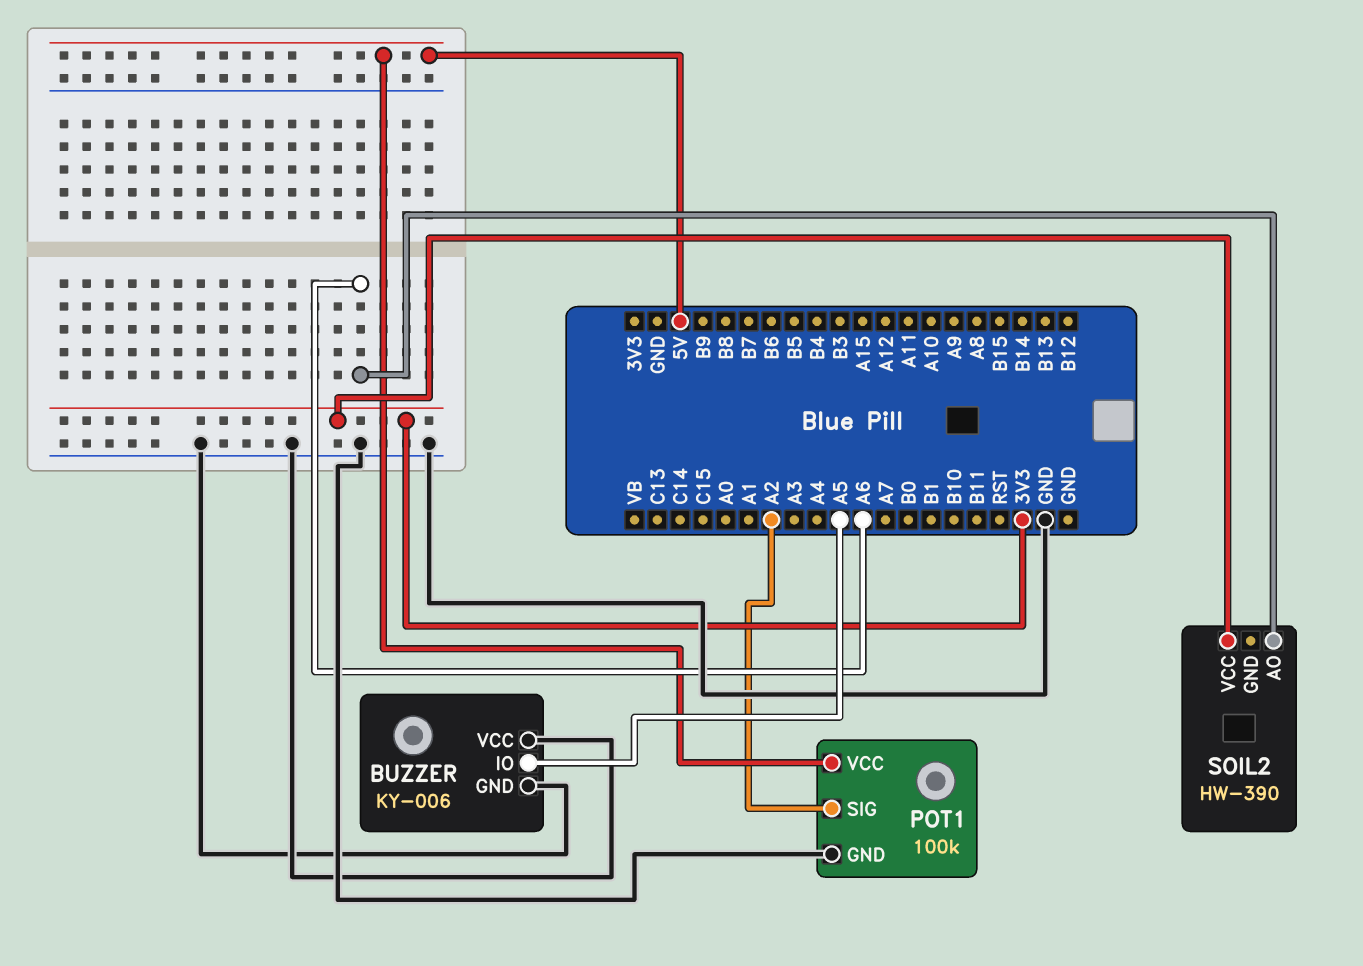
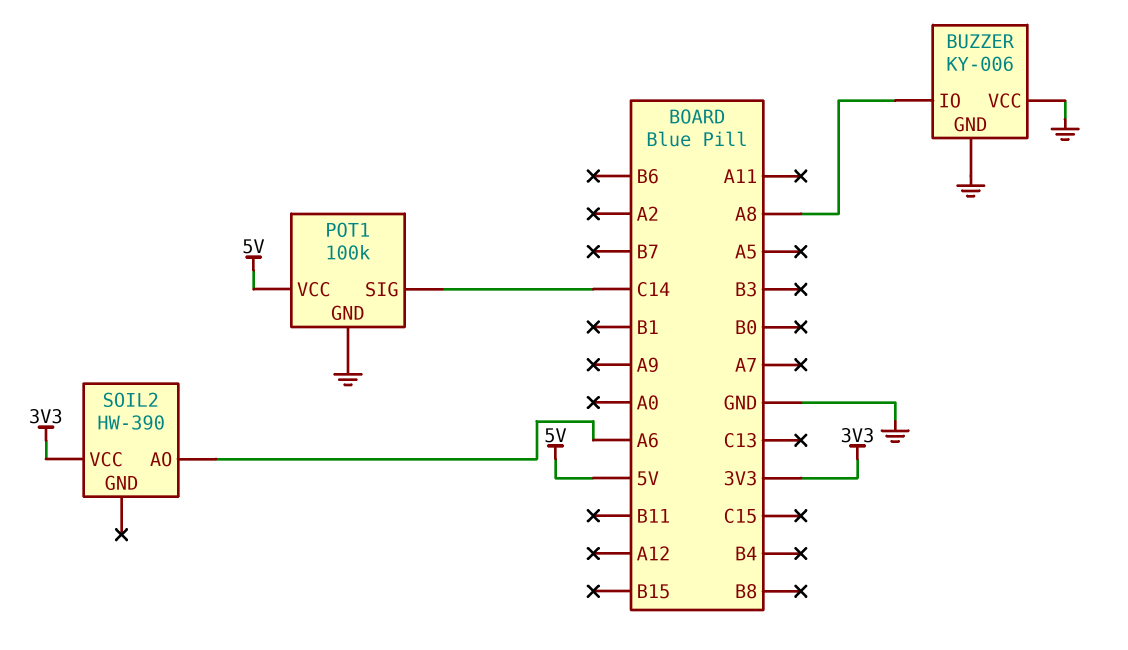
BUZZER pin IO: A5 -> A8
POT1 pin SIG: A2 -> C14

